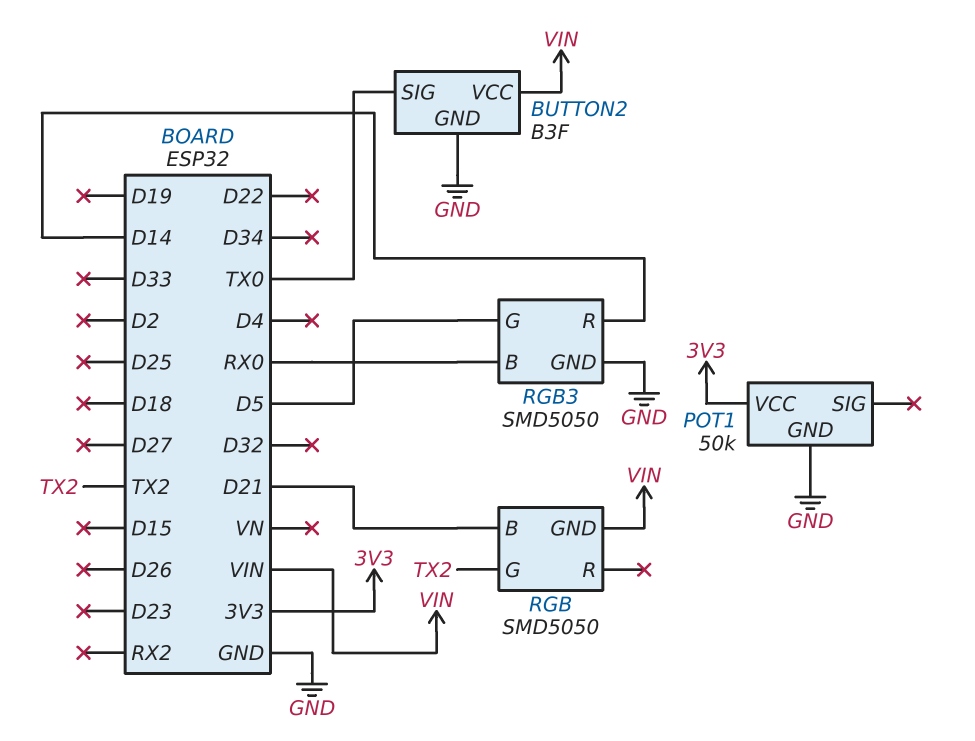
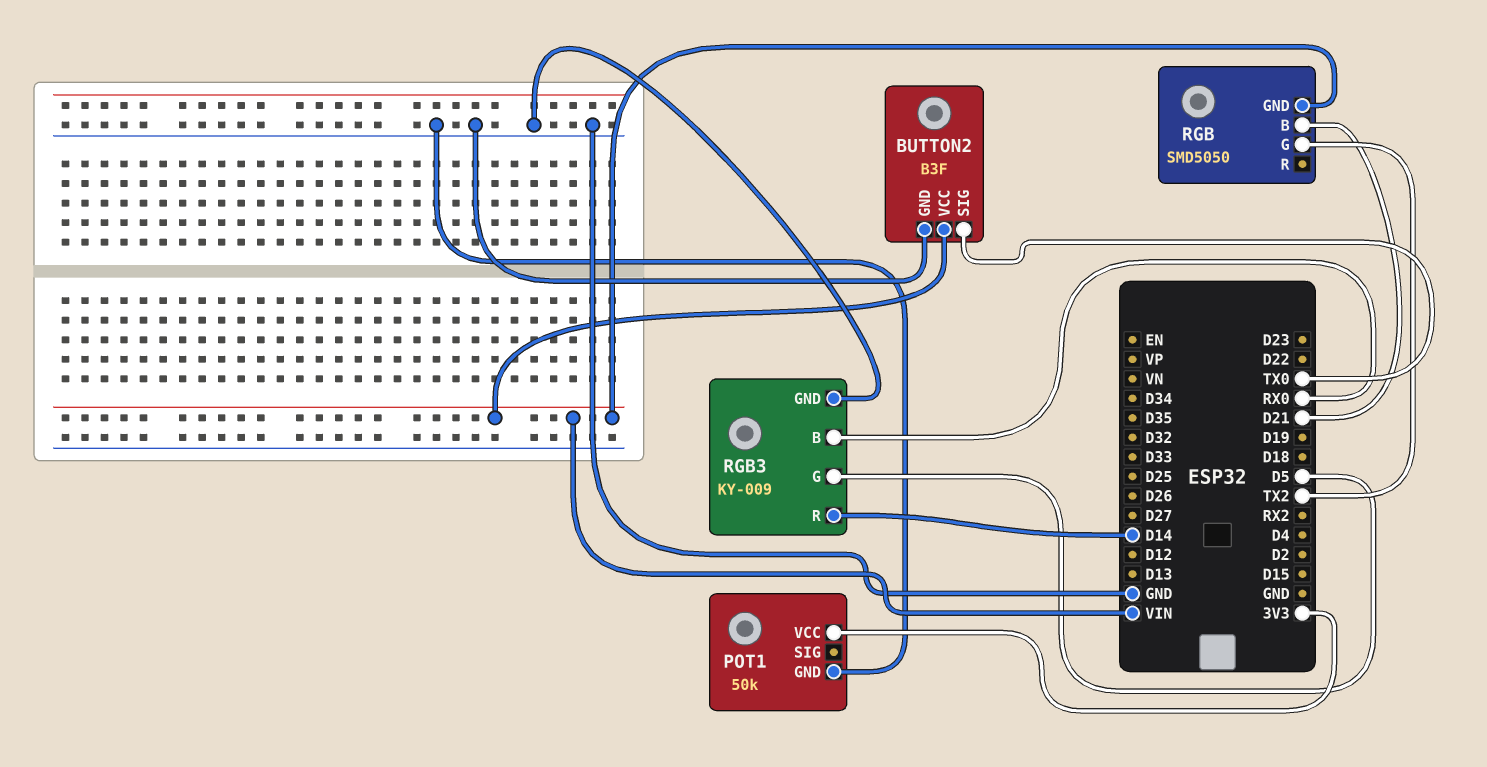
RGB3: SMD5050 -> KY-009

